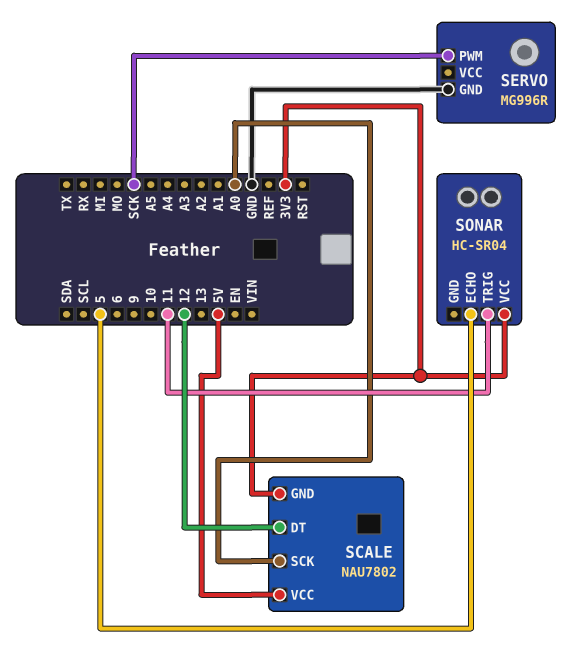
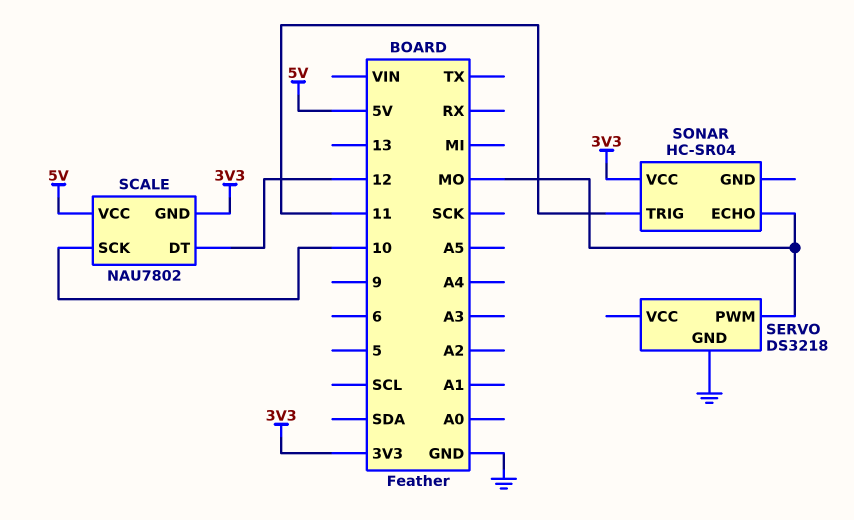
SCALE pin SCK: A0 -> 10
SERVO: MG996R -> DS3218
SERVO pin PWM: SCK -> MO
SONAR pin ECHO: 5 -> MO

